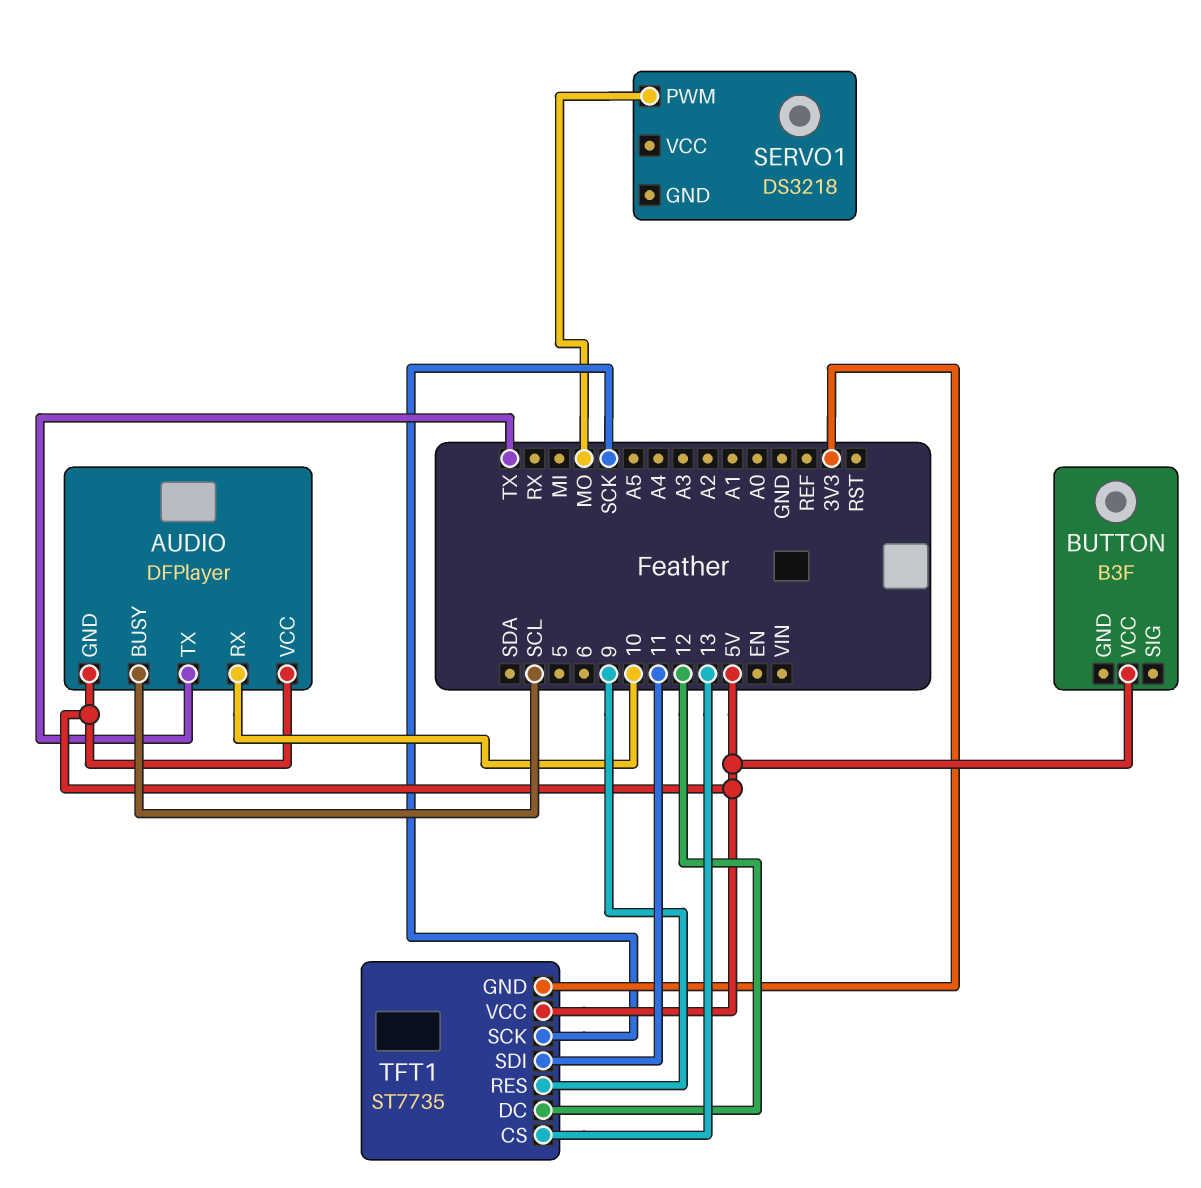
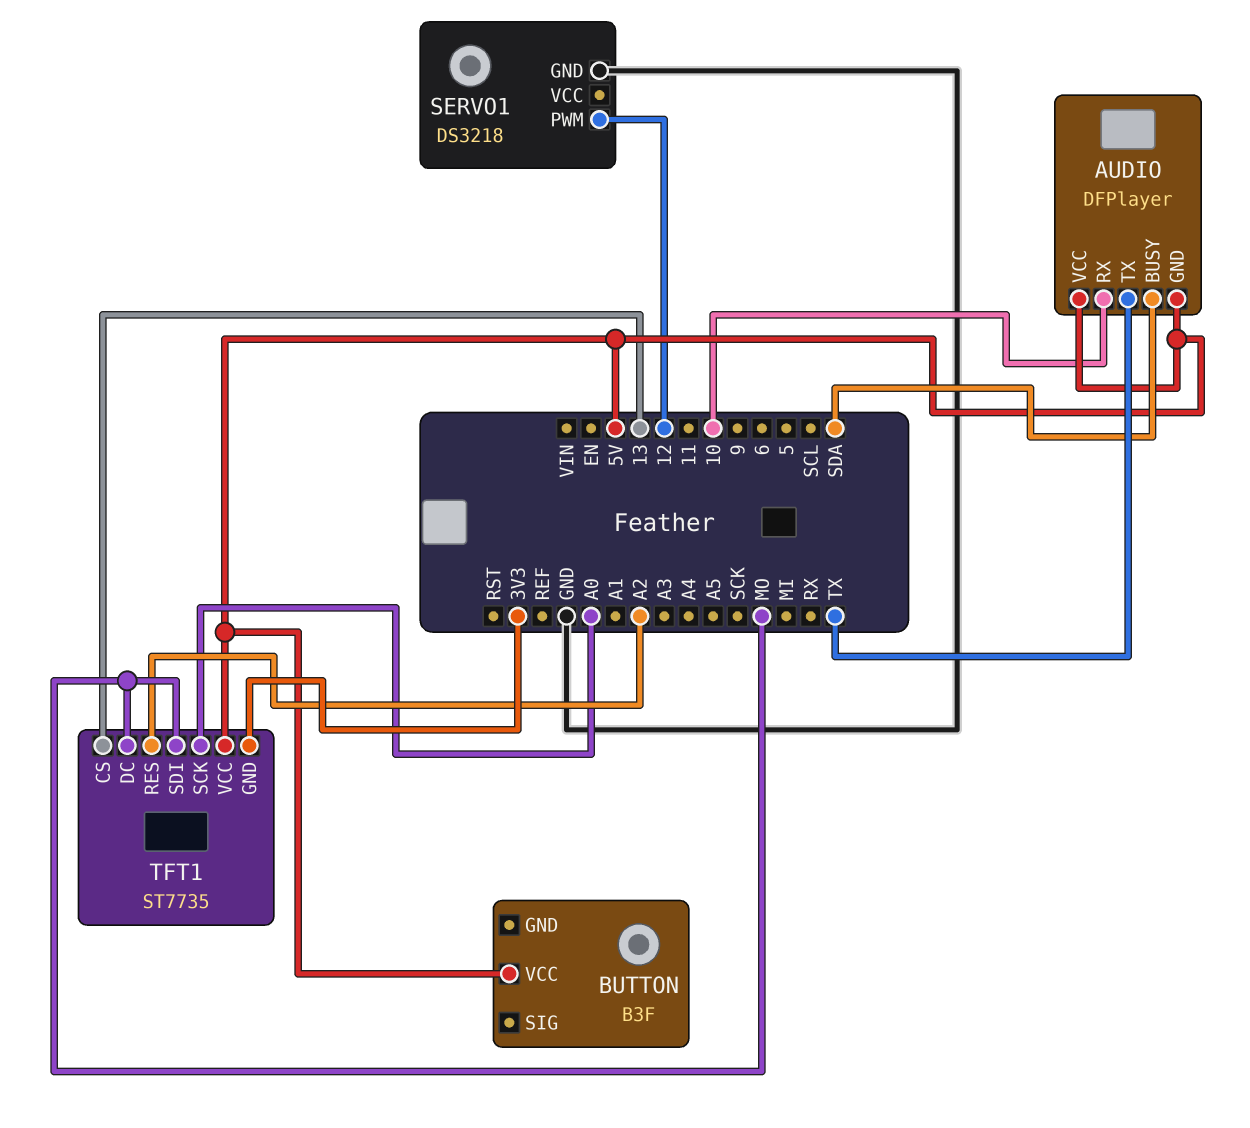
AUDIO pin BUSY: SCL -> SDA
SERVO1 pin GND: none -> GND
SERVO1 pin PWM: MO -> 12
TFT1 pin DC: 12 -> MO
TFT1 pin RES: 9 -> A2
TFT1 pin SCK: SCK -> A0
TFT1 pin SDI: 11 -> MO

